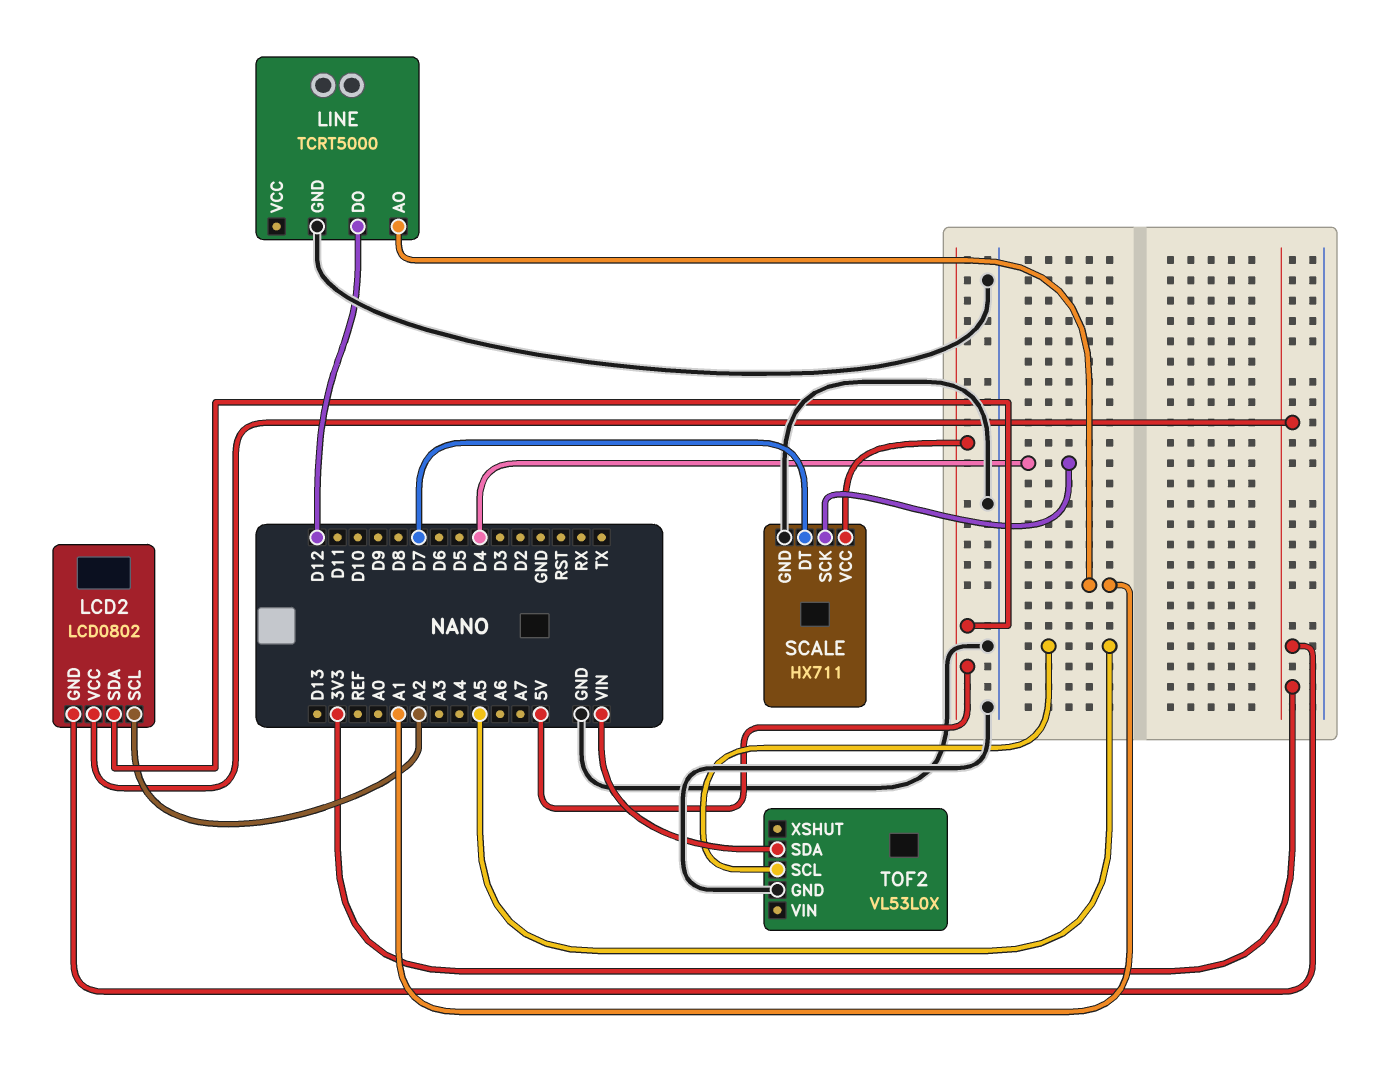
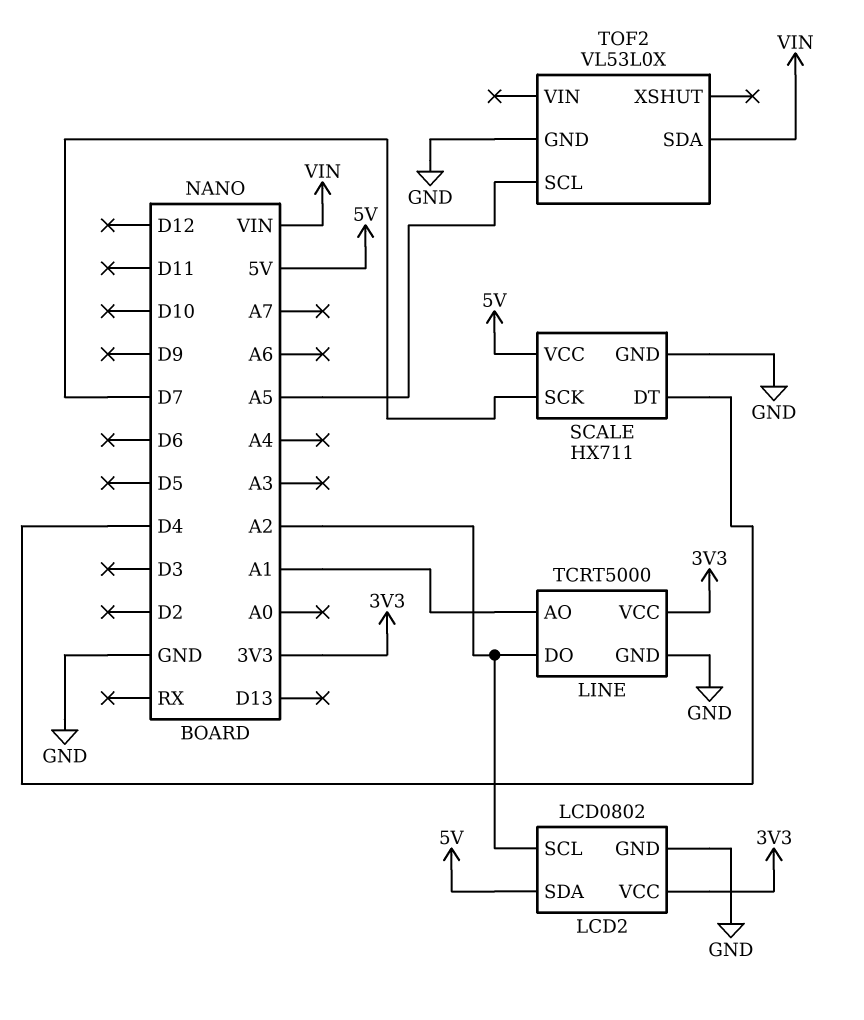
LCD2 pin GND: 3V3 -> GND
LINE pin DO: D12 -> A2
LINE pin VCC: none -> 3V3
SCALE pin DT: D7 -> D4
SCALE pin SCK: D4 -> D7

